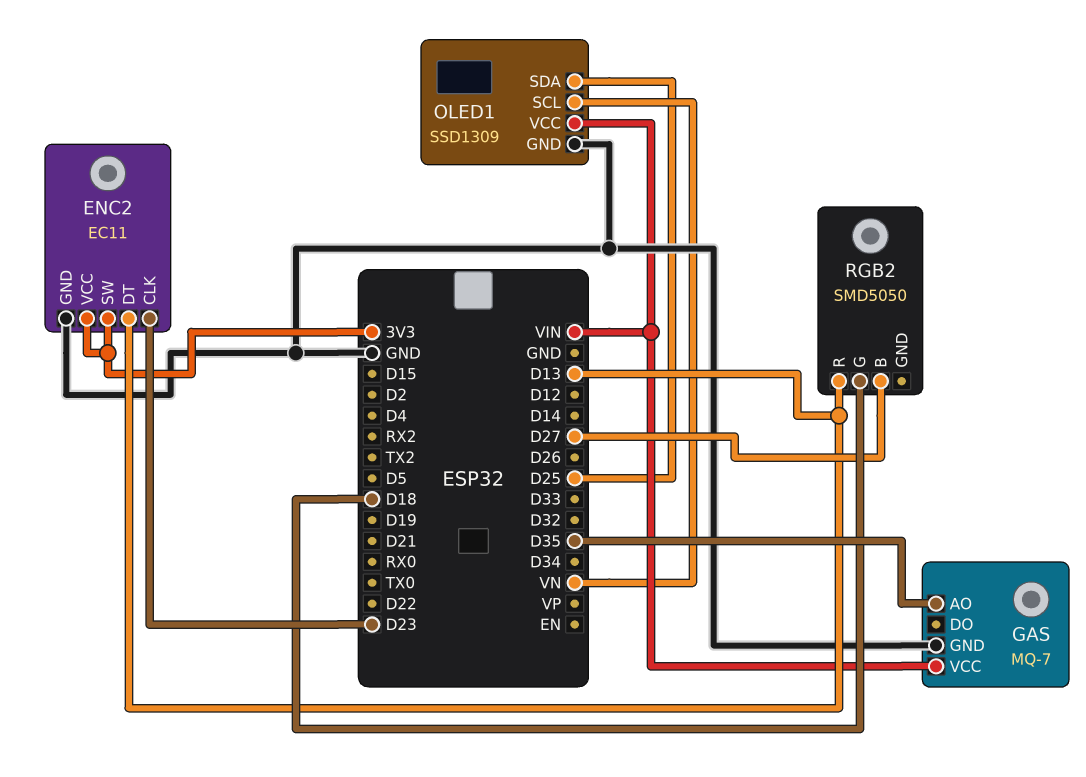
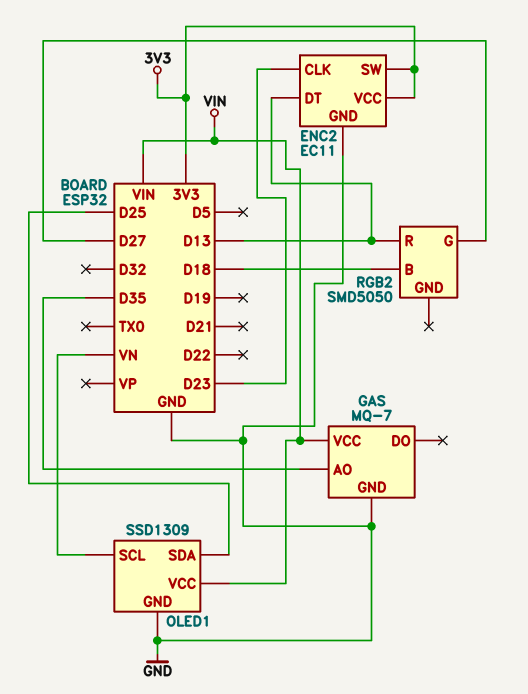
RGB2 pin B: D27 -> D18
RGB2 pin G: D18 -> D27

